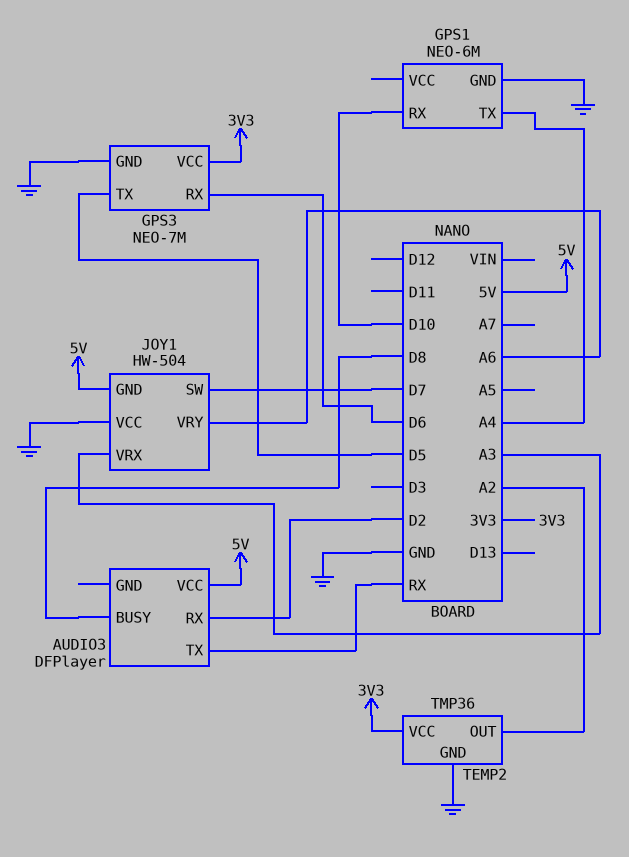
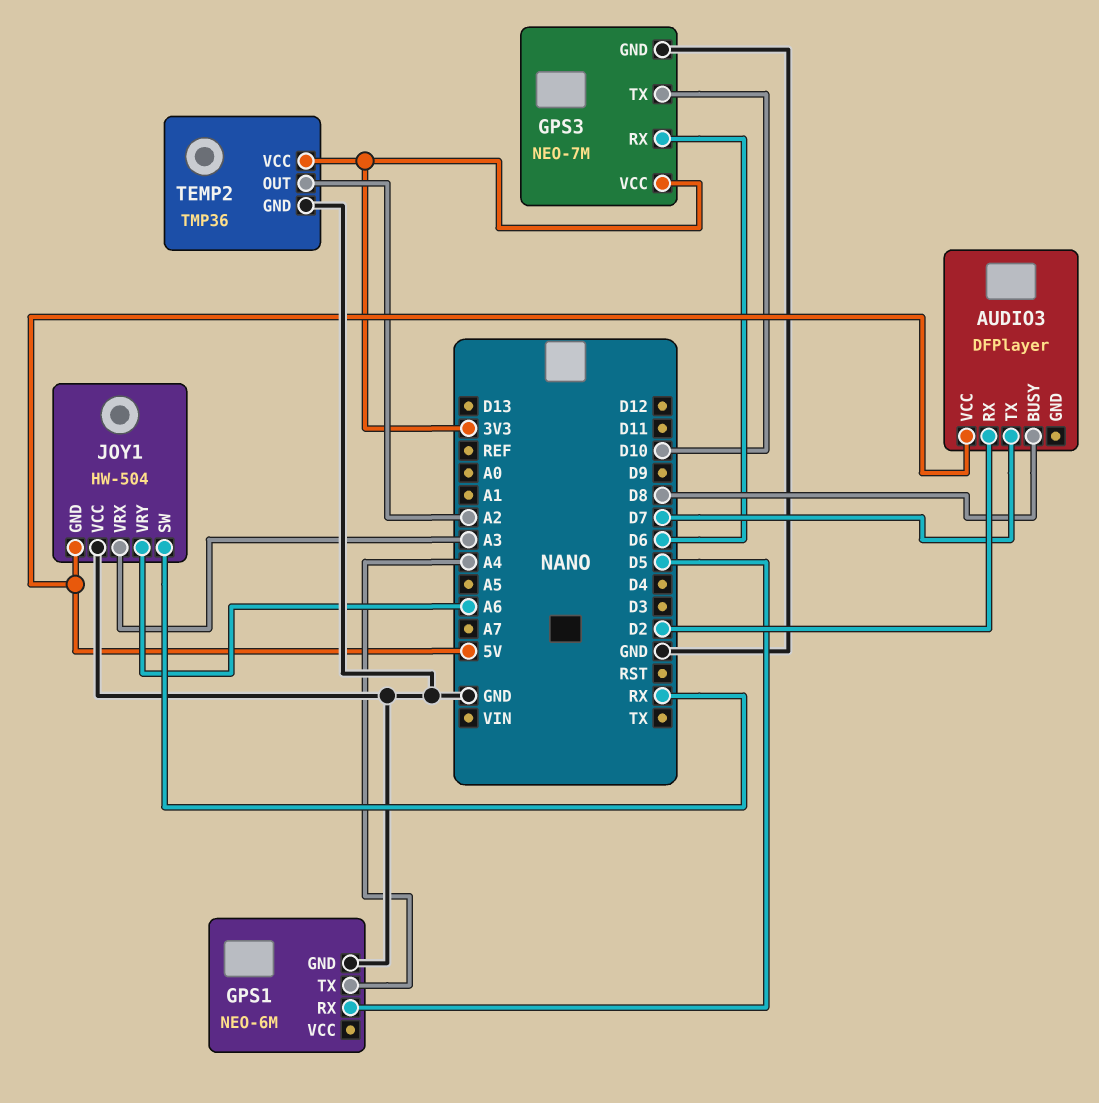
AUDIO3 pin TX: RX -> D7
GPS1 pin RX: D10 -> D5
GPS3 pin TX: D5 -> D10
JOY1 pin SW: D7 -> RX

